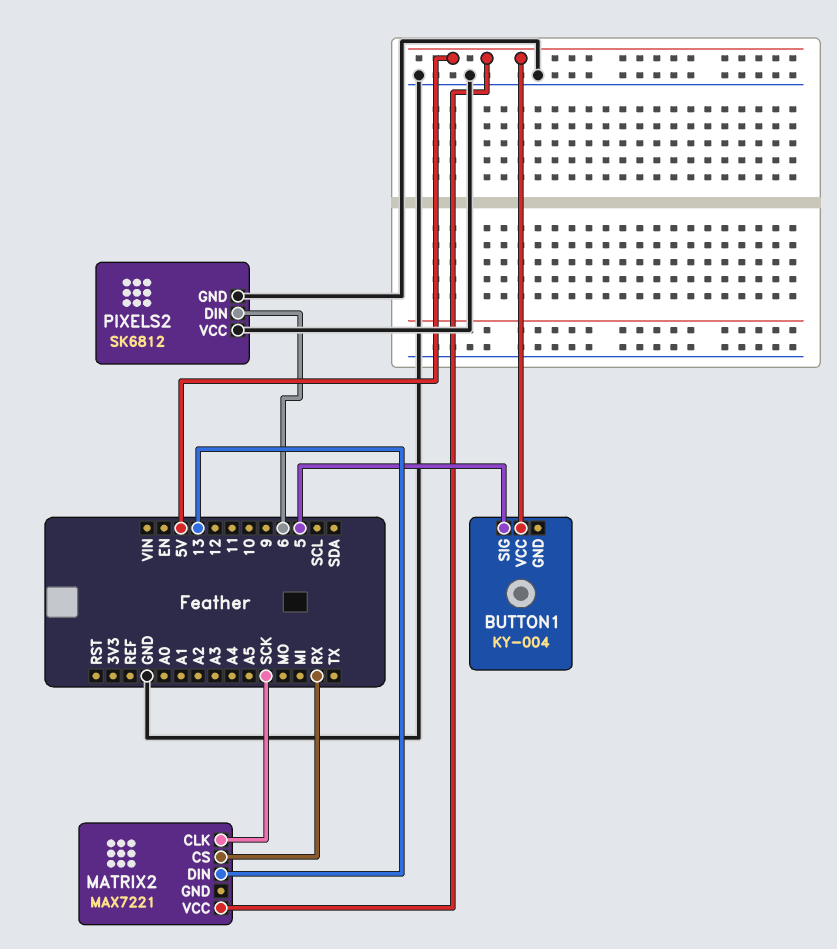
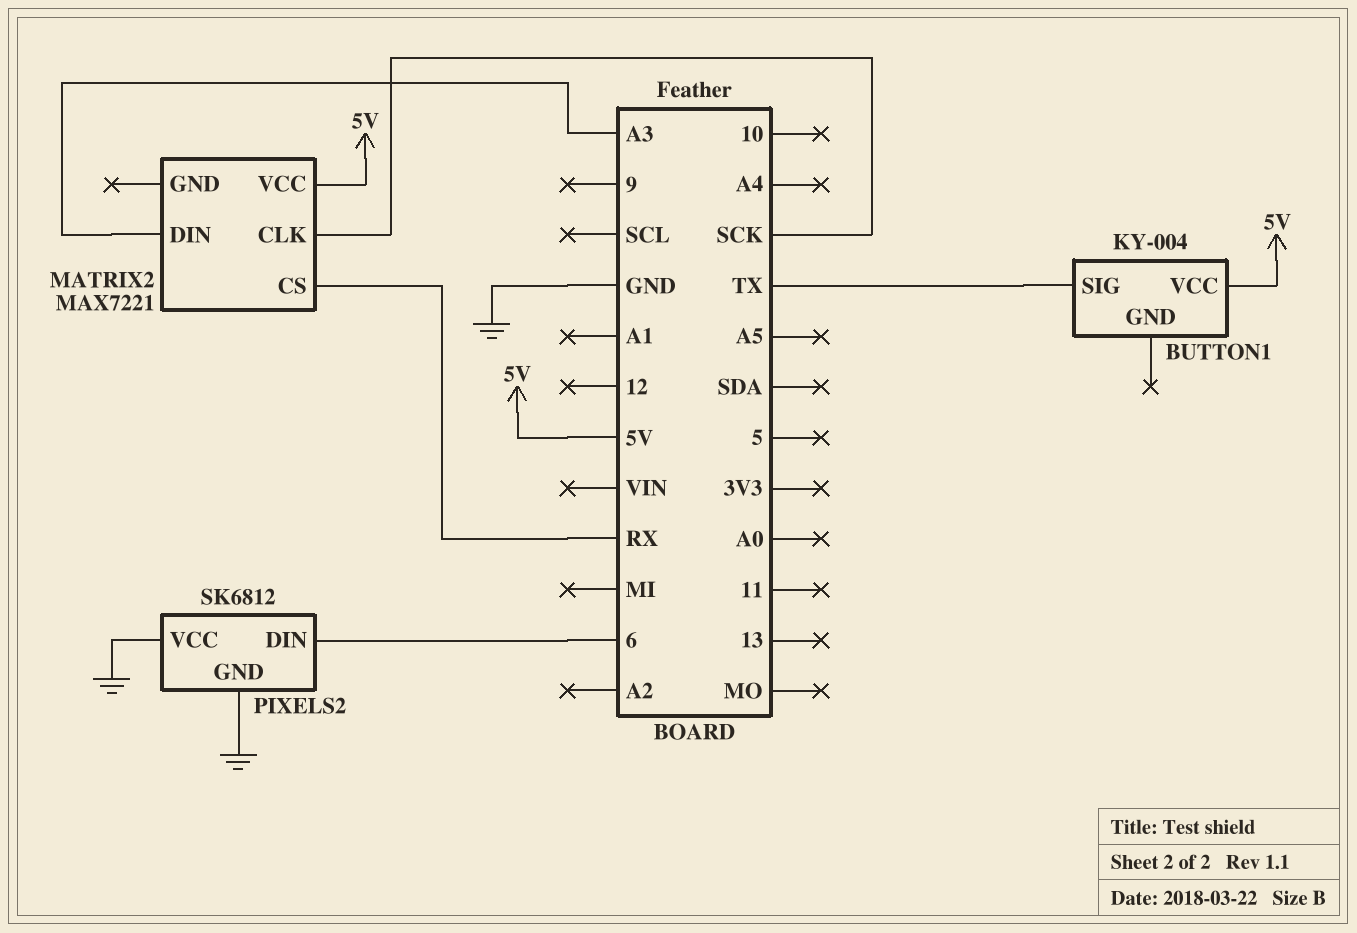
BUTTON1 pin SIG: 5 -> TX
MATRIX2 pin DIN: 13 -> A3

